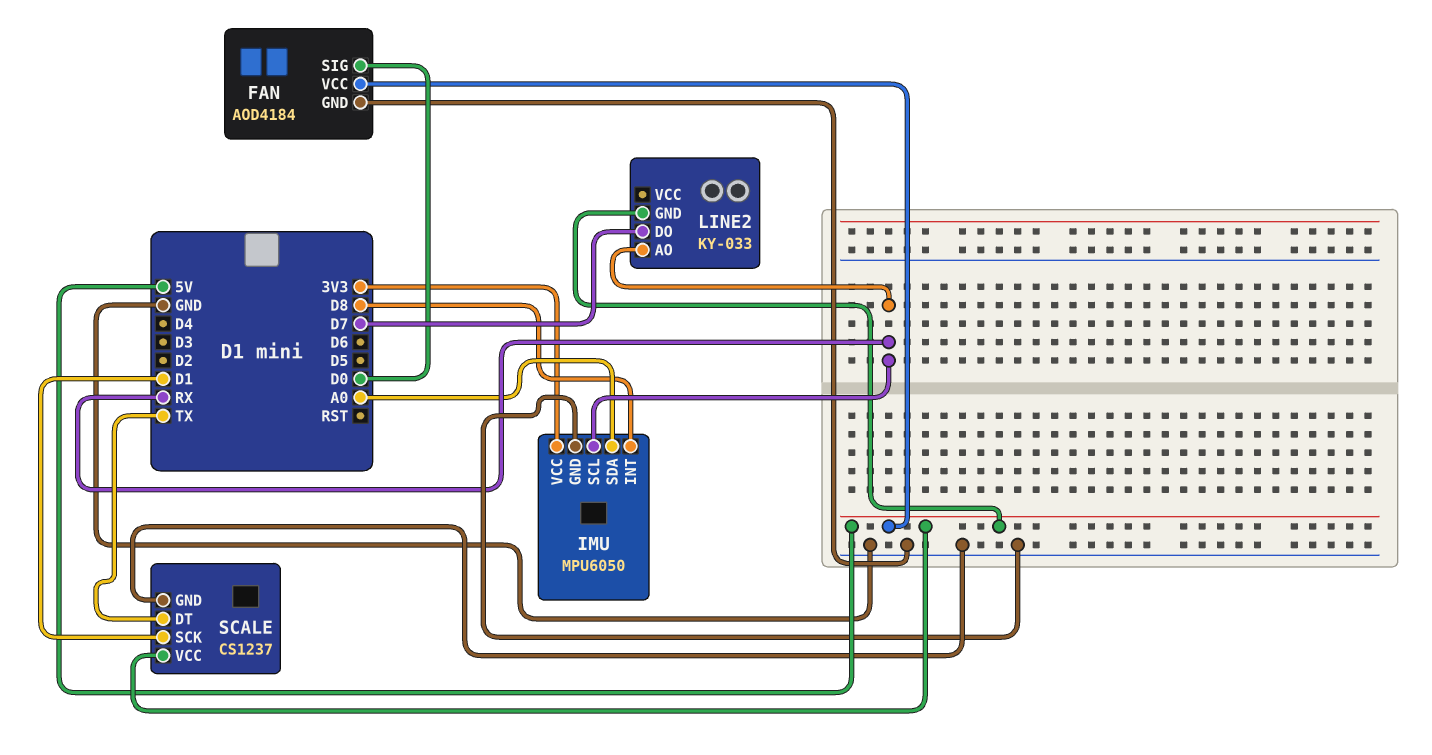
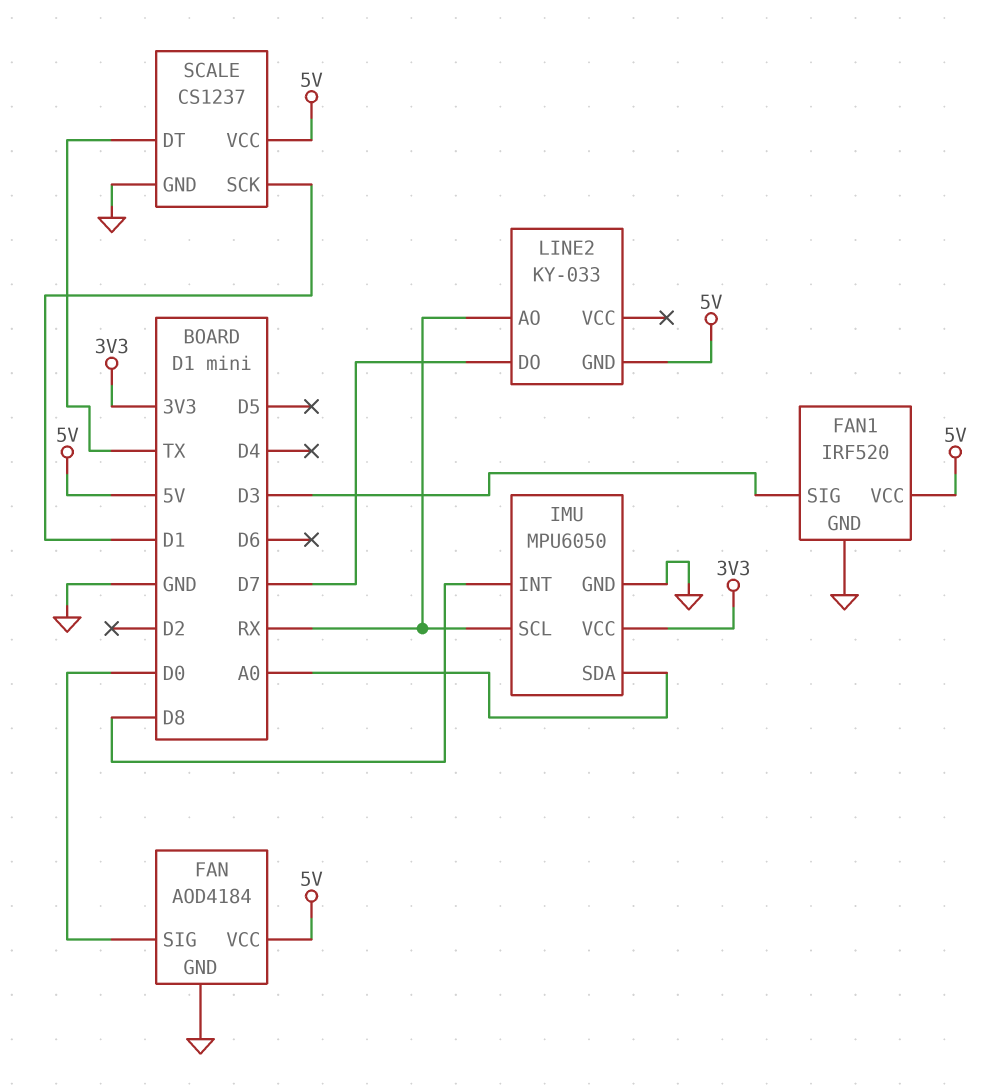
FAN1: none -> IRF520
FAN1 pin GND: none -> GND
FAN1 pin SIG: none -> D3
FAN1 pin VCC: none -> 5V

